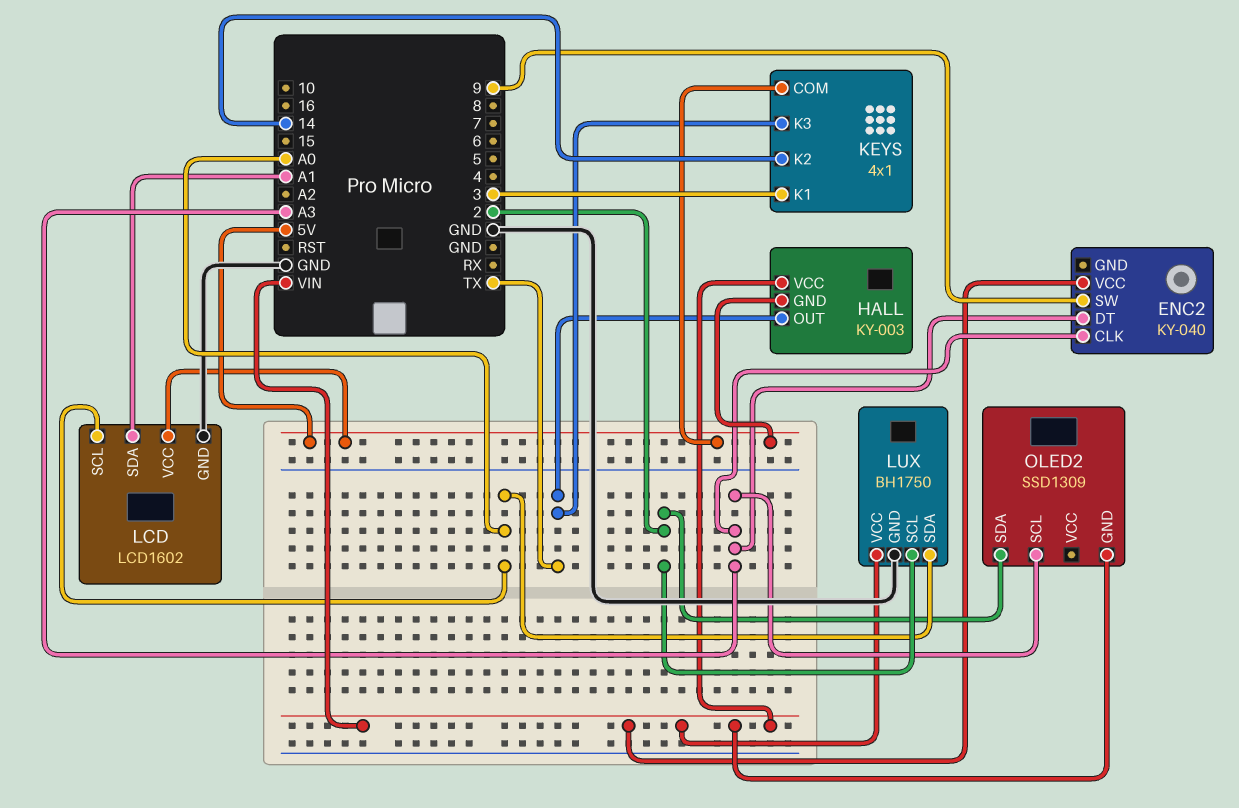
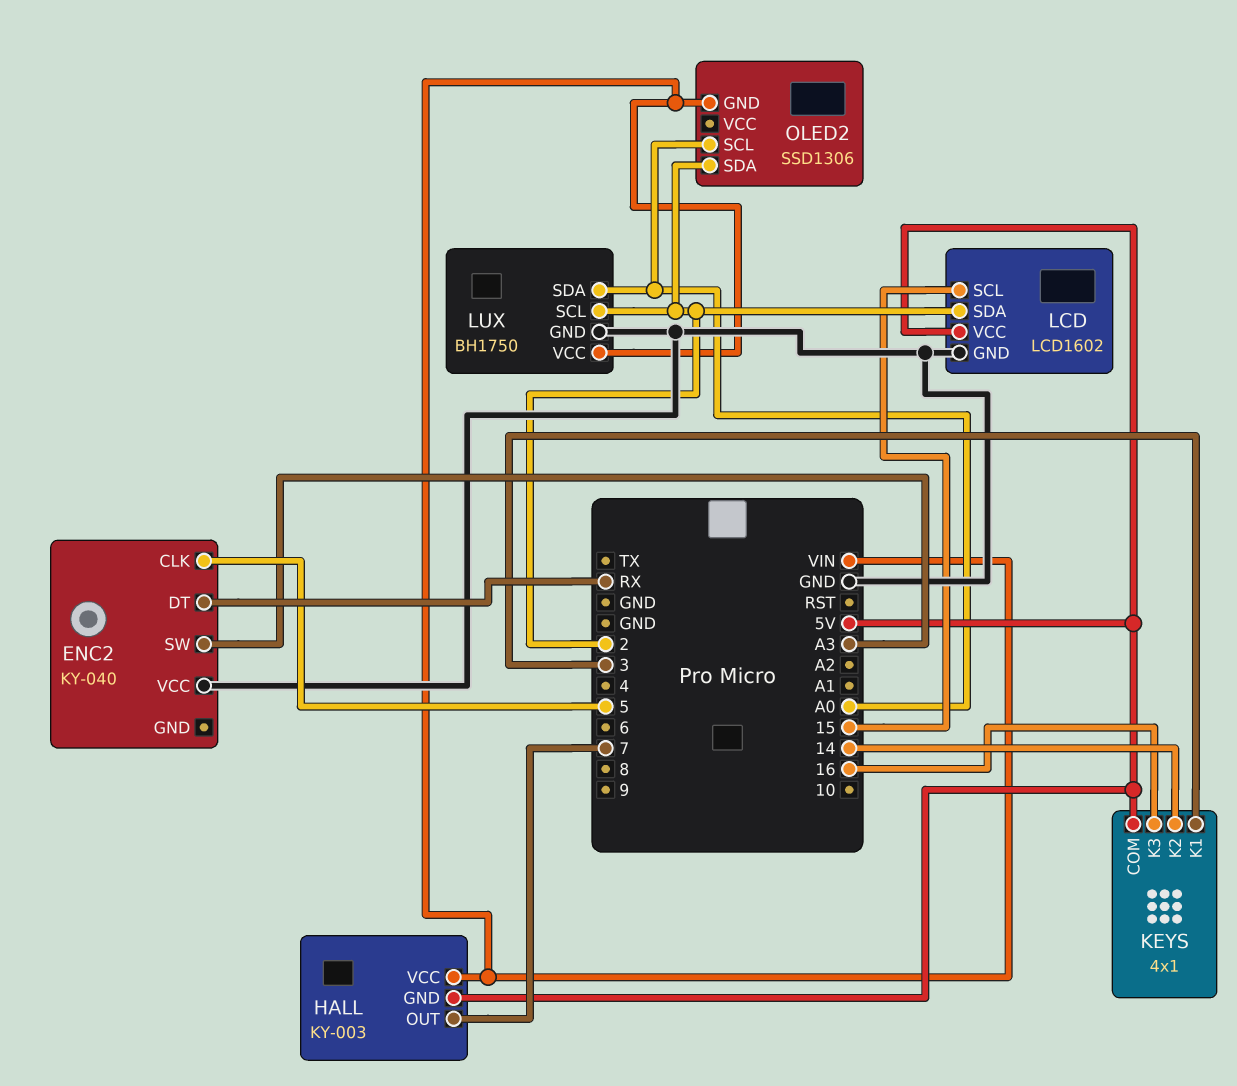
ENC2 pin CLK: A3 -> 5
ENC2 pin DT: A3 -> RX
ENC2 pin SW: 9 -> A3
ENC2 pin VCC: VIN -> GND
HALL pin OUT: TX -> 7
KEYS pin K3: TX -> 16
LCD pin SCL: A0 -> 15
LCD pin SDA: A1 -> 2
OLED2: SSD1309 -> SSD1306
OLED2 pin SCL: A3 -> A0

